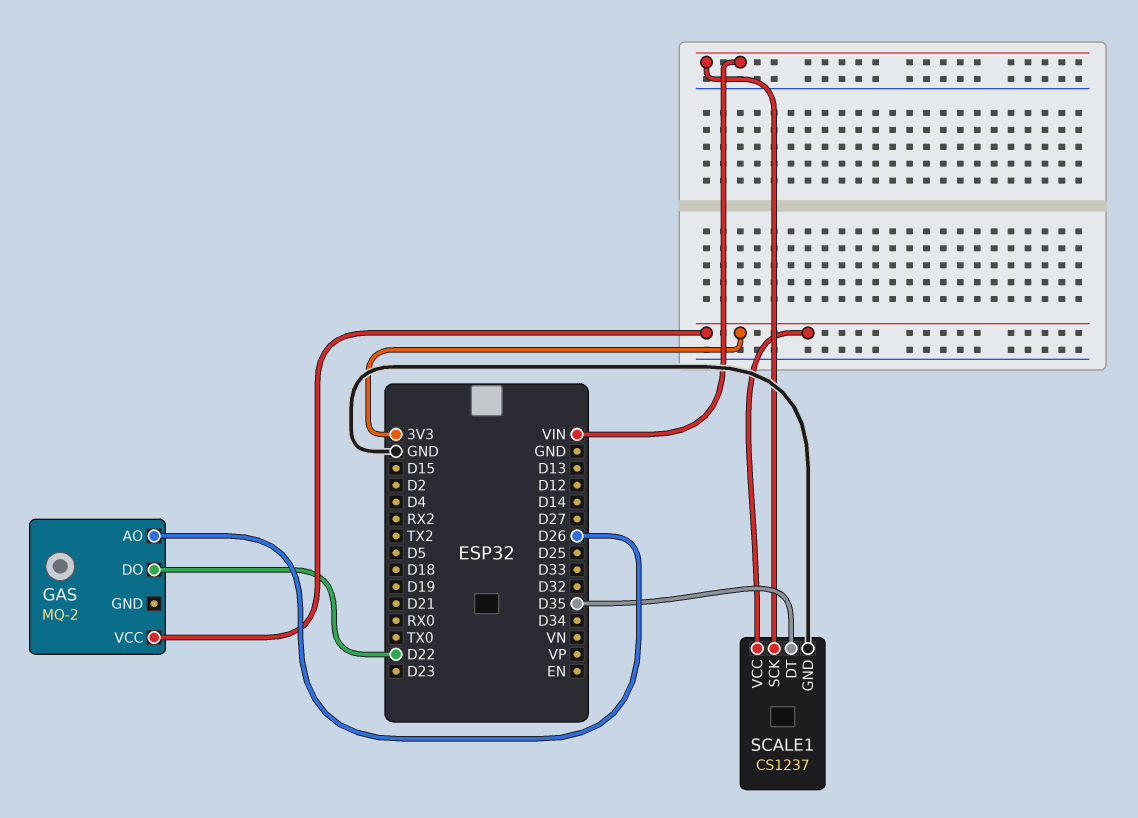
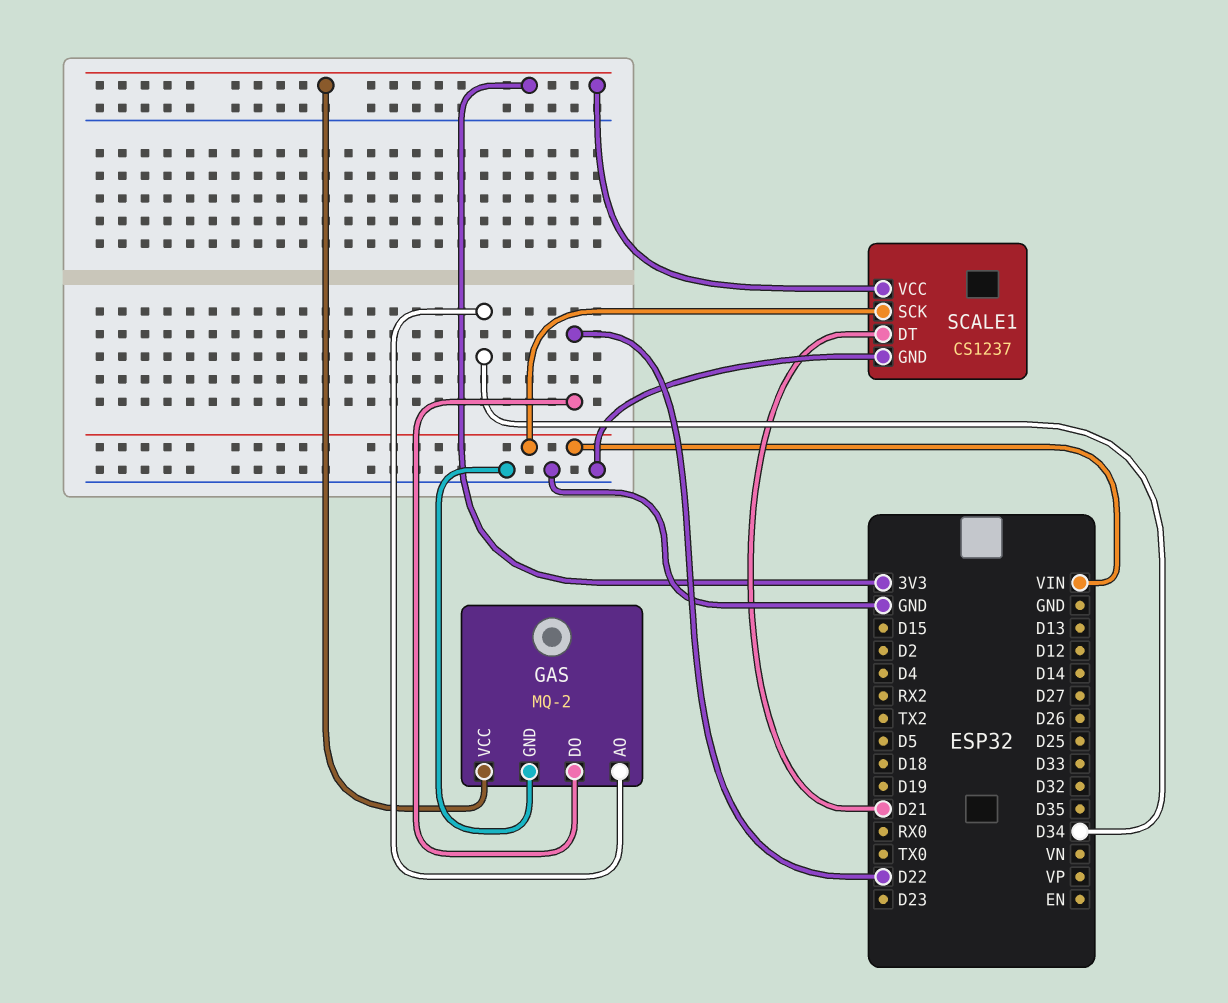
GAS pin AO: D26 -> D34
GAS pin GND: none -> GND
SCALE1 pin DT: D35 -> D21

